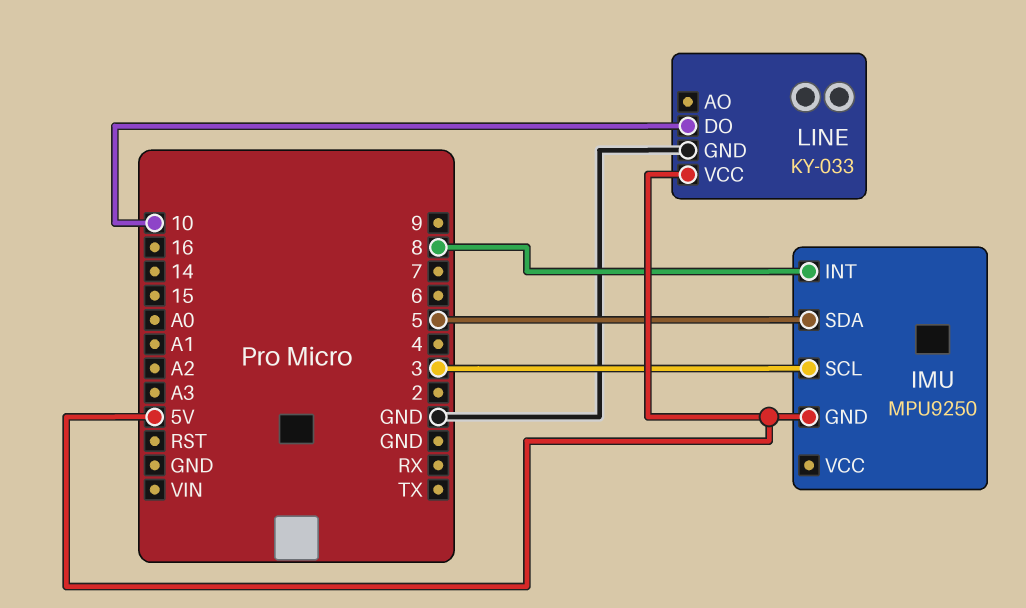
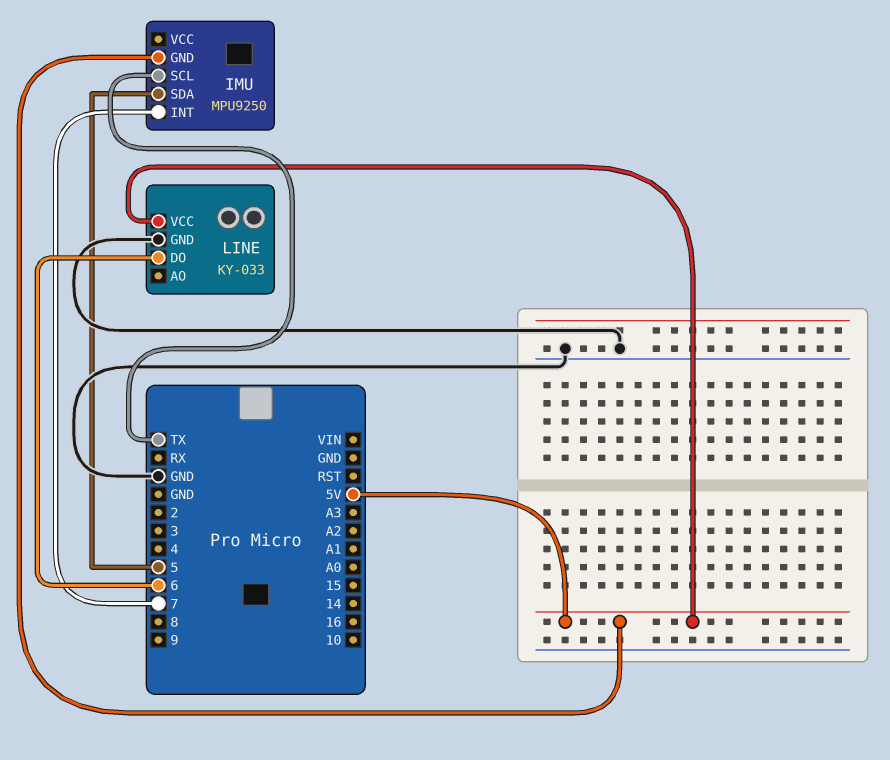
IMU pin INT: 8 -> 7
IMU pin SCL: 3 -> TX
LINE pin DO: 10 -> 6

